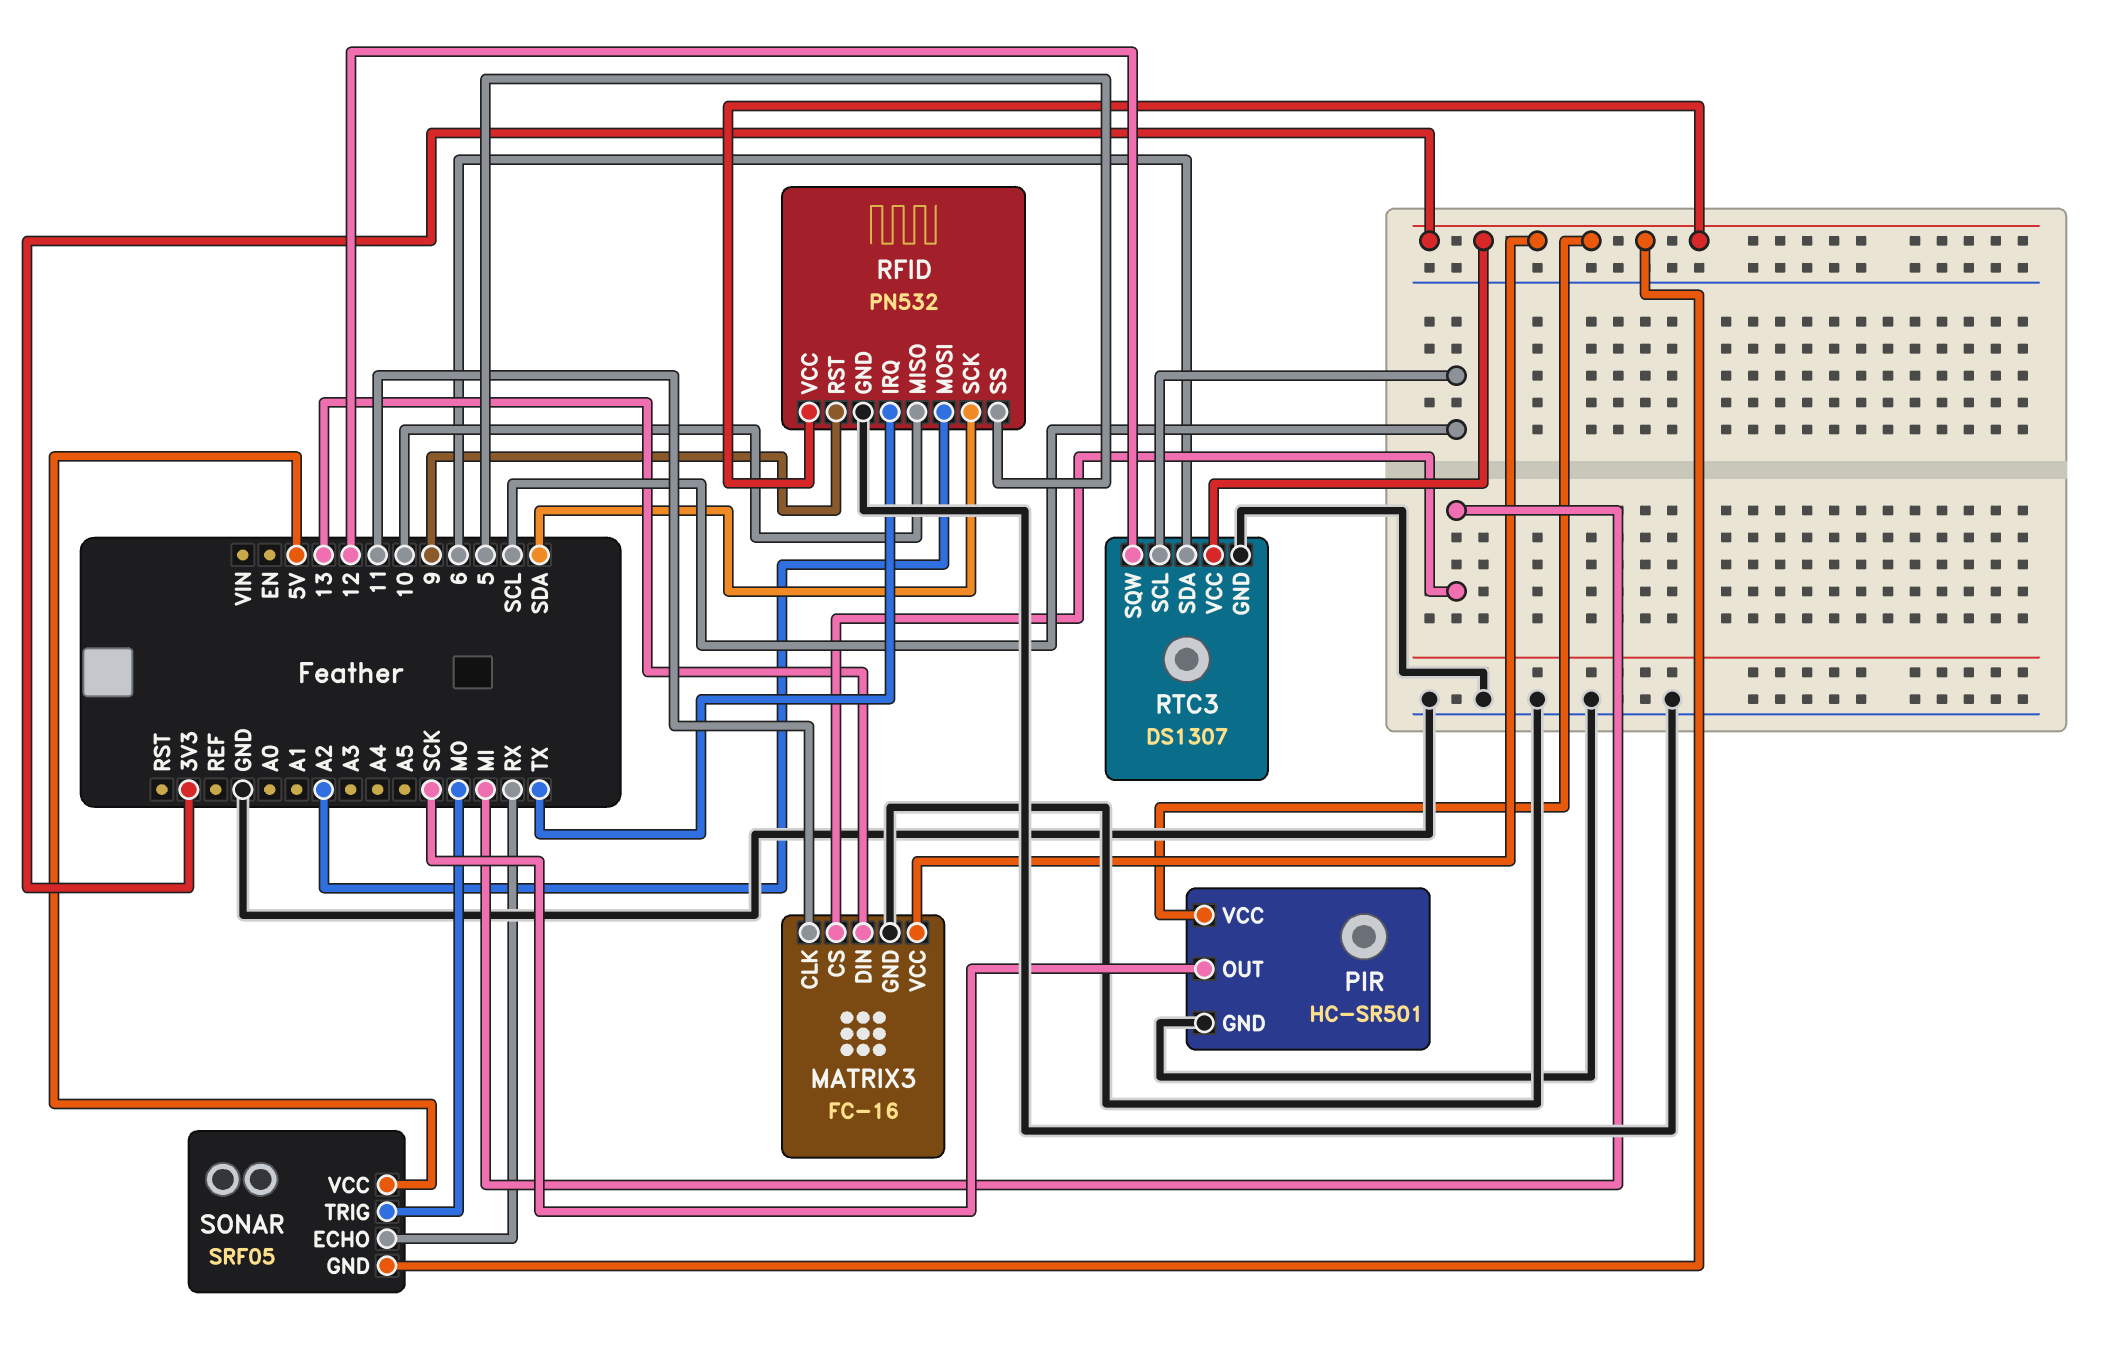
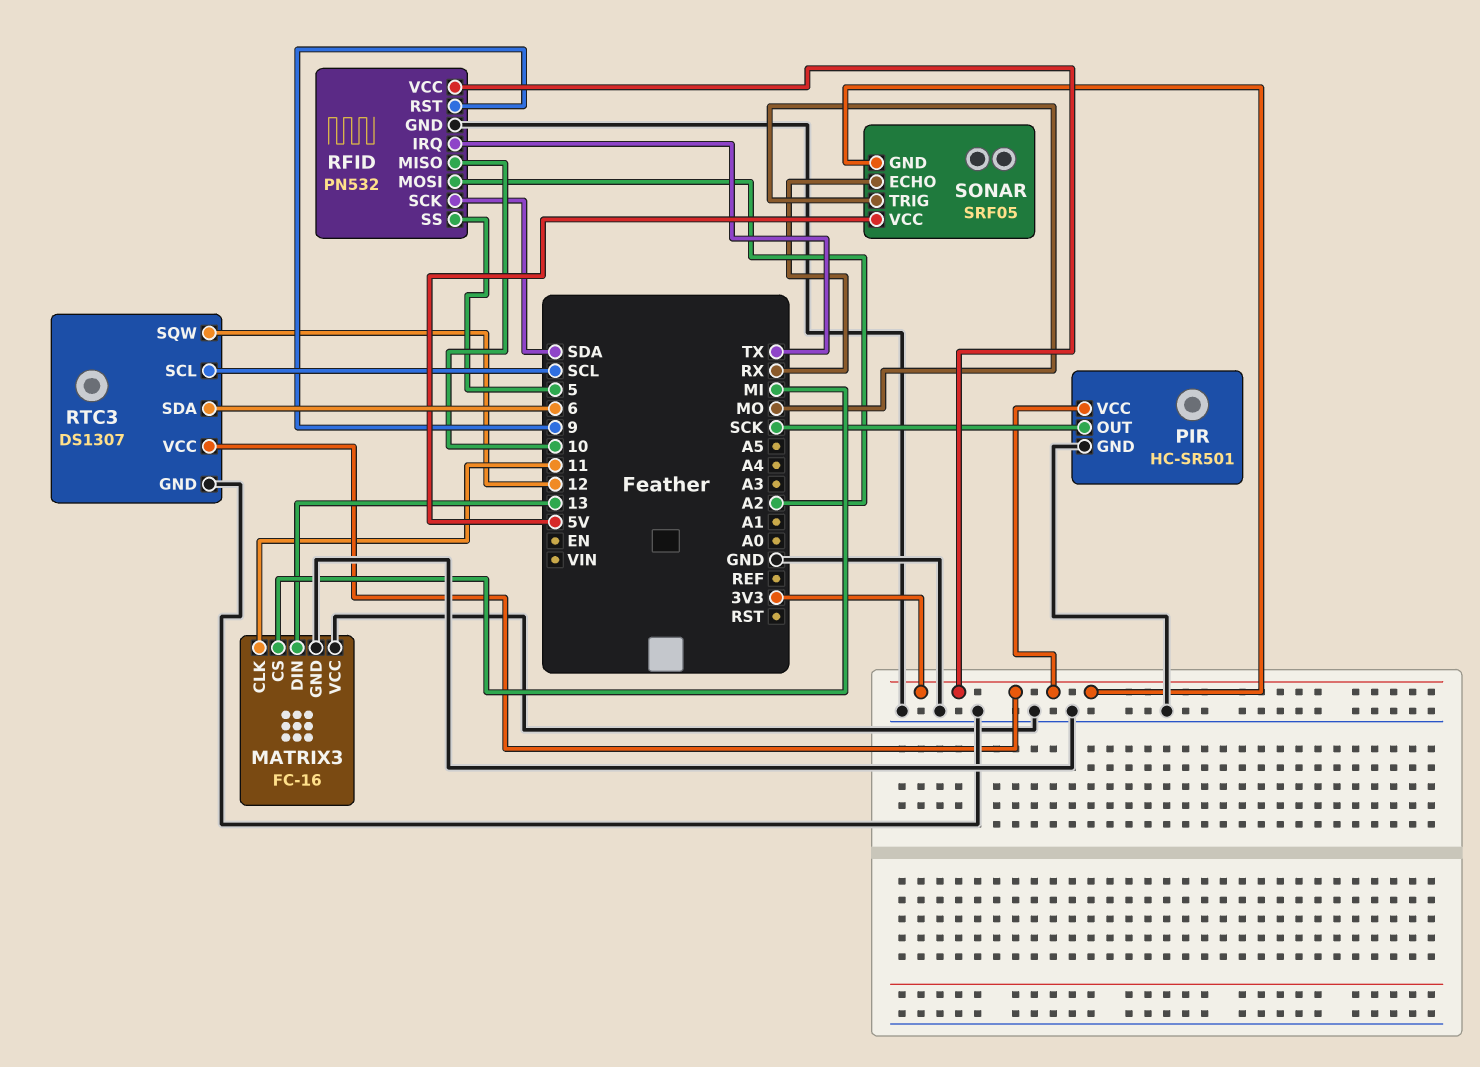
MATRIX3 pin VCC: 3V3 -> GND

